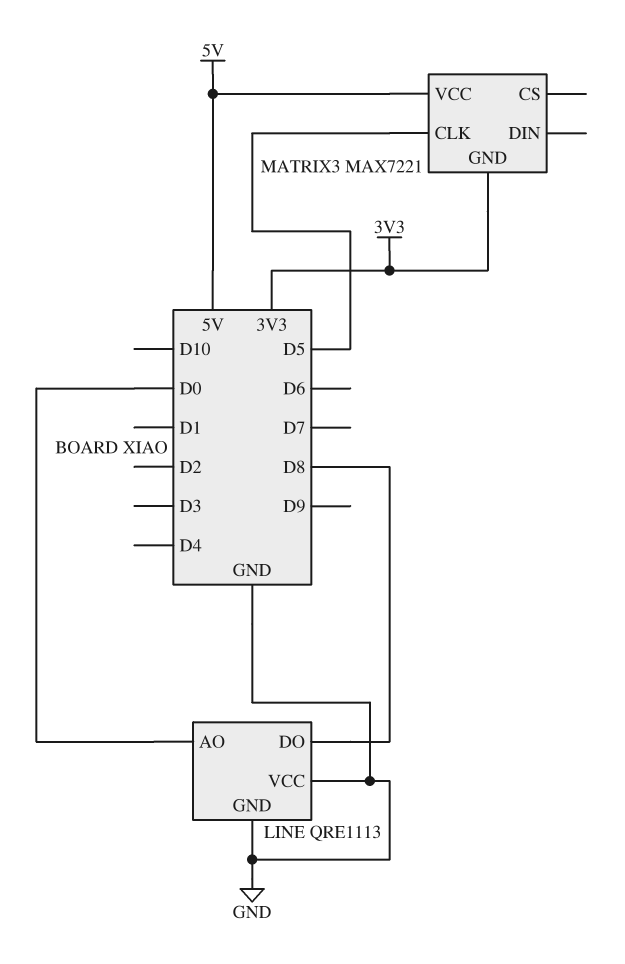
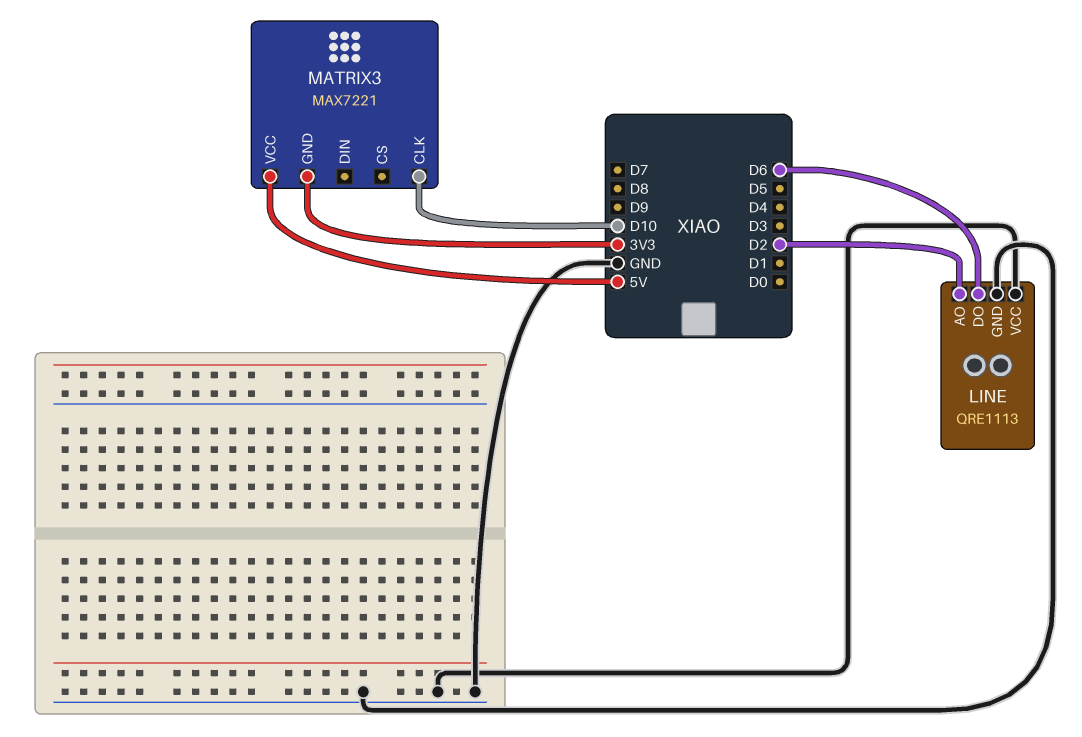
LINE pin AO: D0 -> D2
LINE pin DO: D8 -> D6
MATRIX3 pin CLK: D5 -> D10

